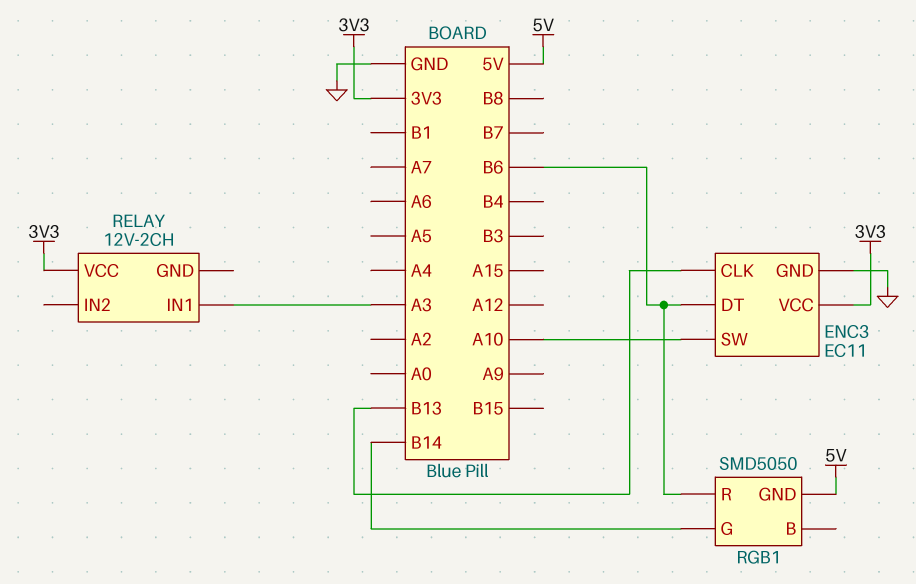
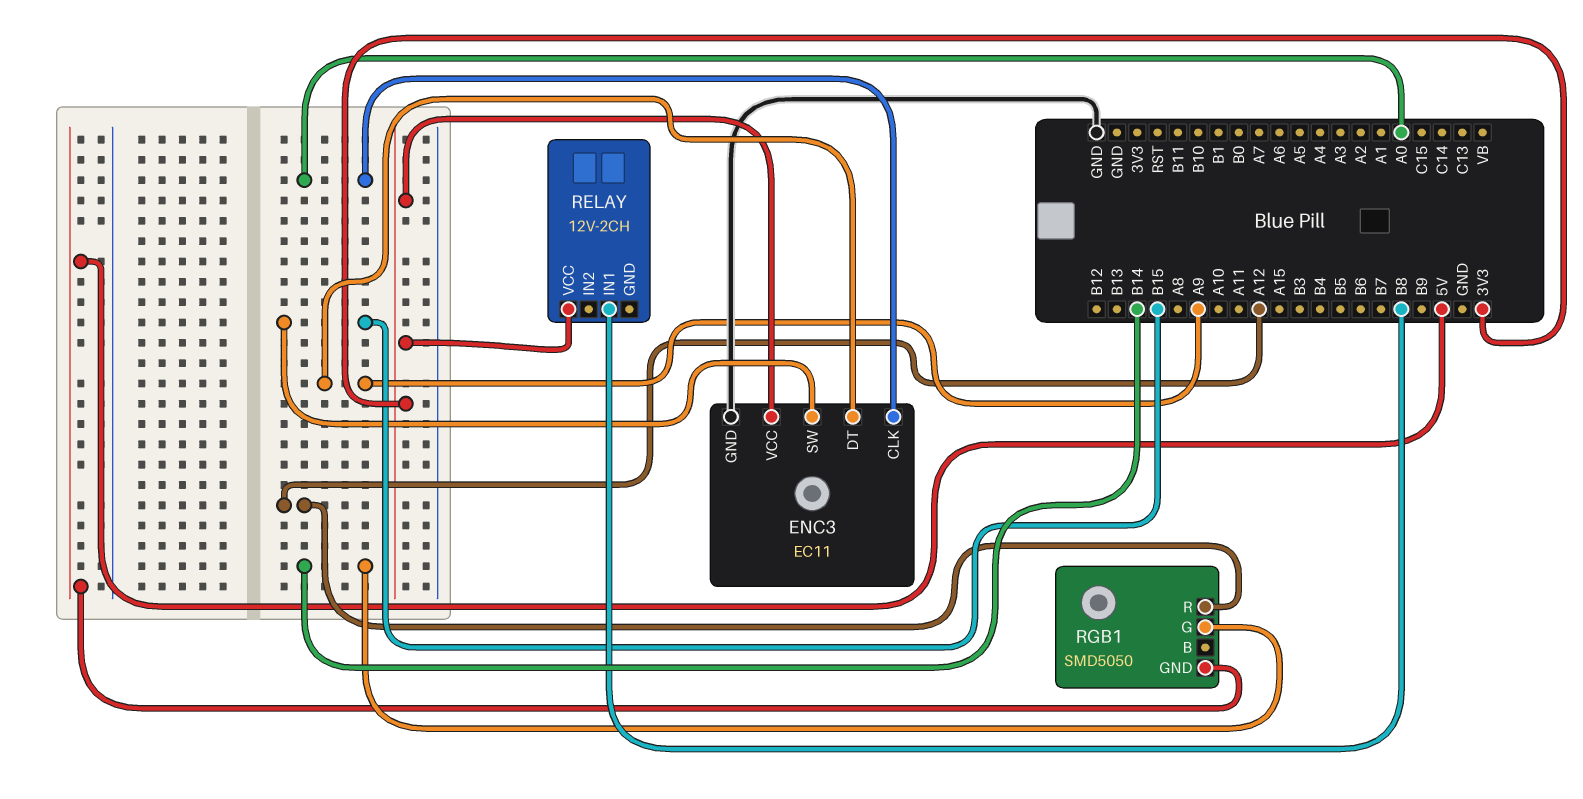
ENC3 pin CLK: B13 -> A0
ENC3 pin DT: B6 -> A9
ENC3 pin SW: A10 -> B15
RELAY pin IN1: A3 -> B8
RGB1 pin R: B6 -> A12

